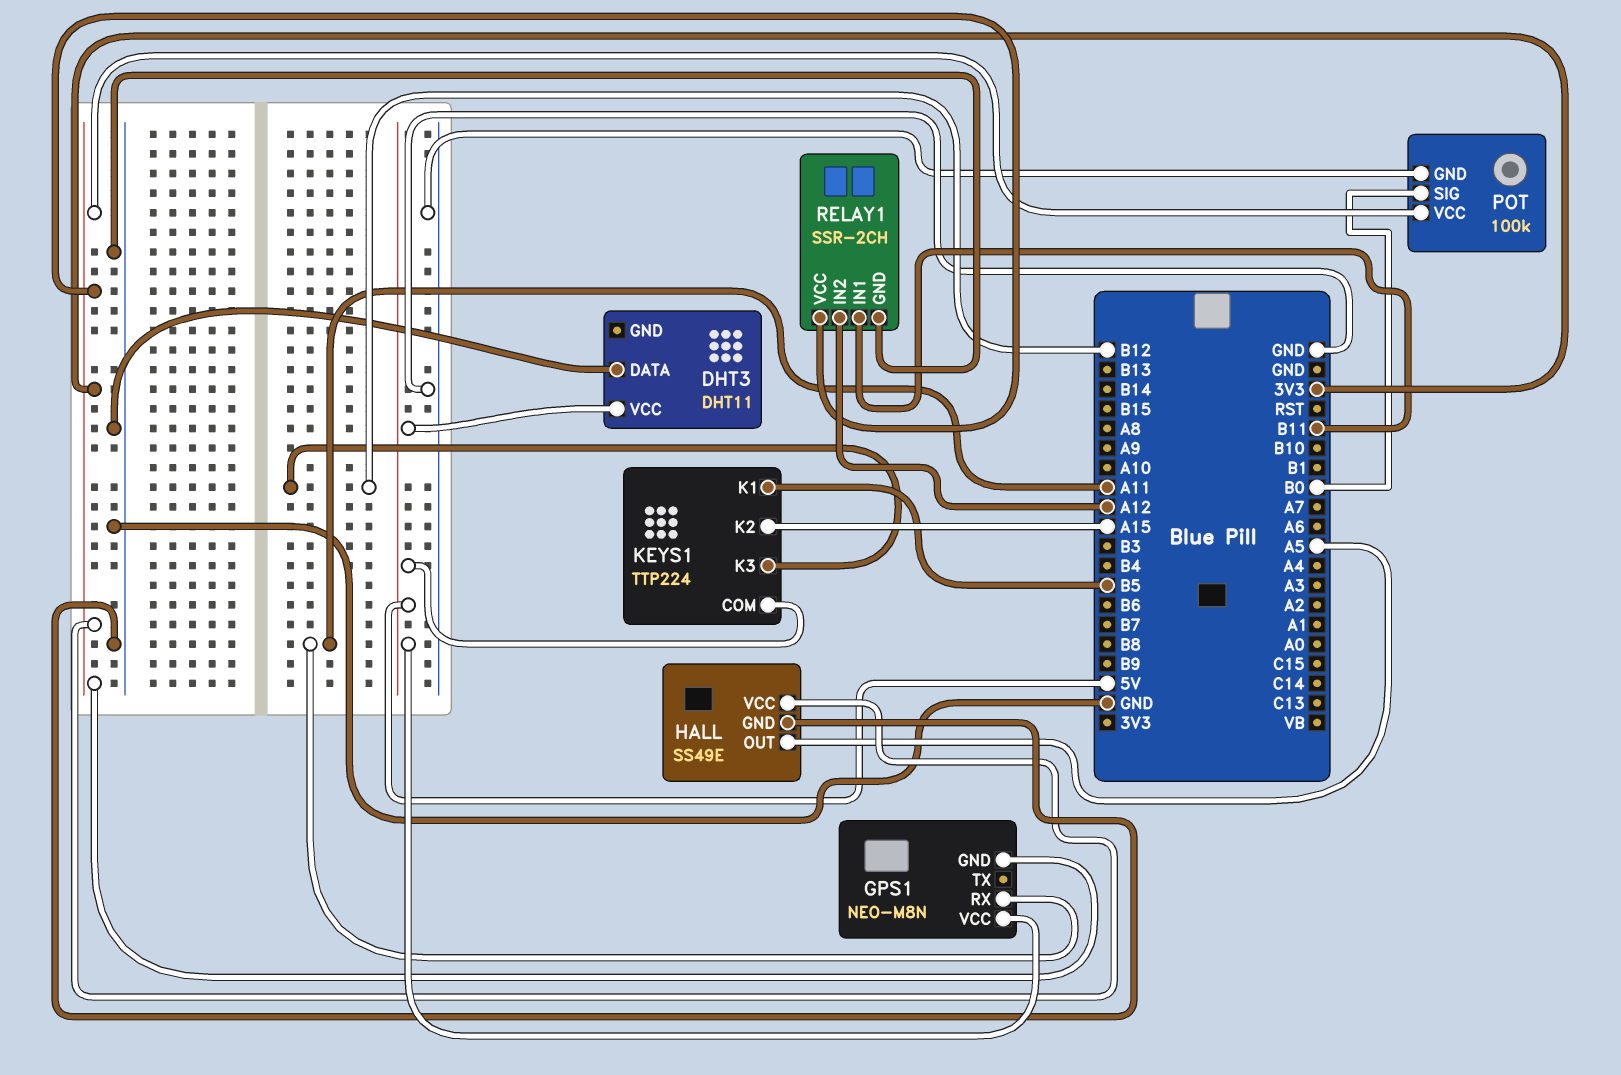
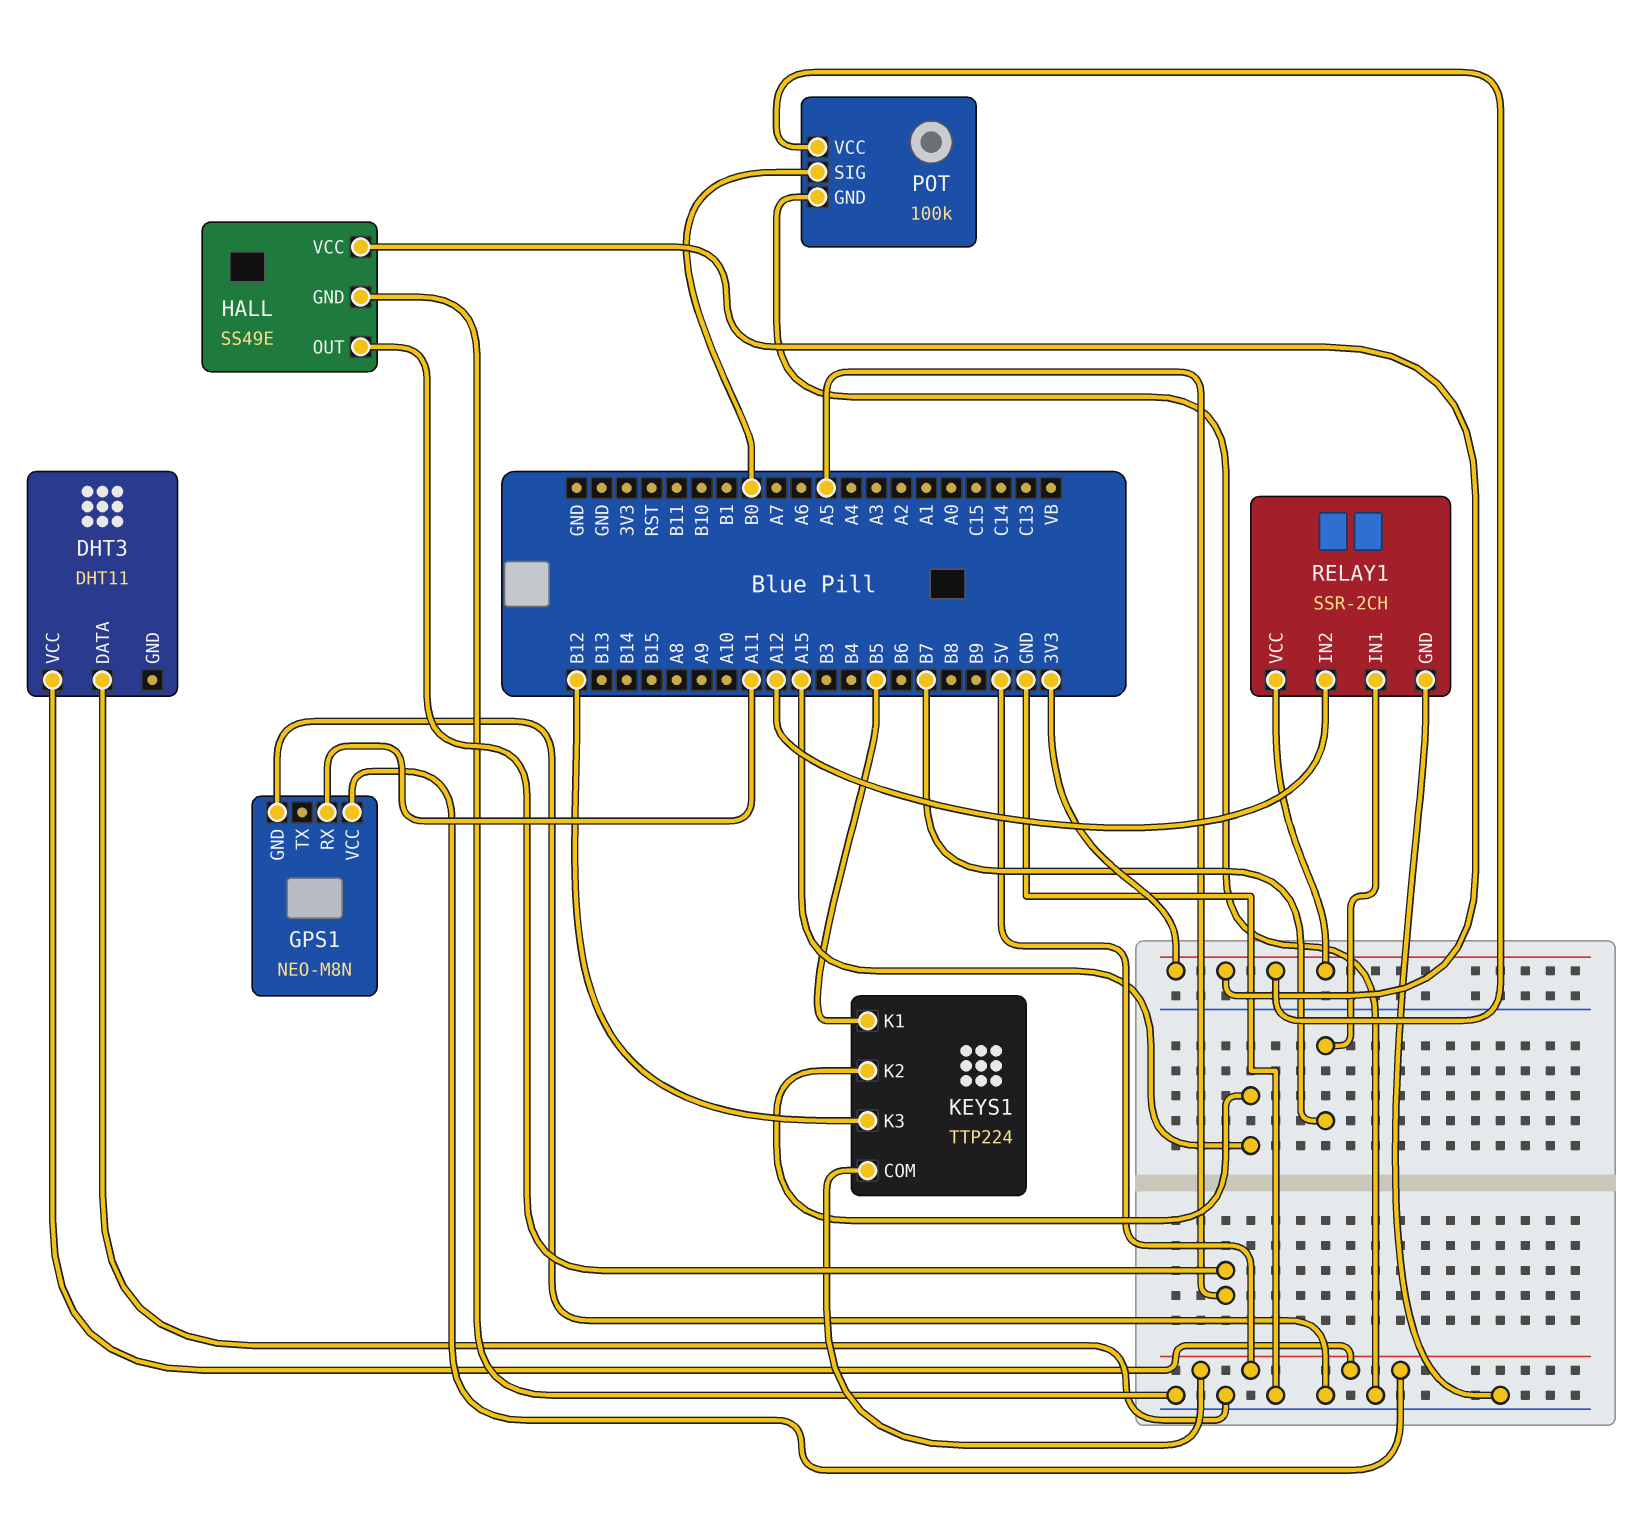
GPS1 pin GND: 3V3 -> GND
RELAY1 pin IN1: B11 -> B7

